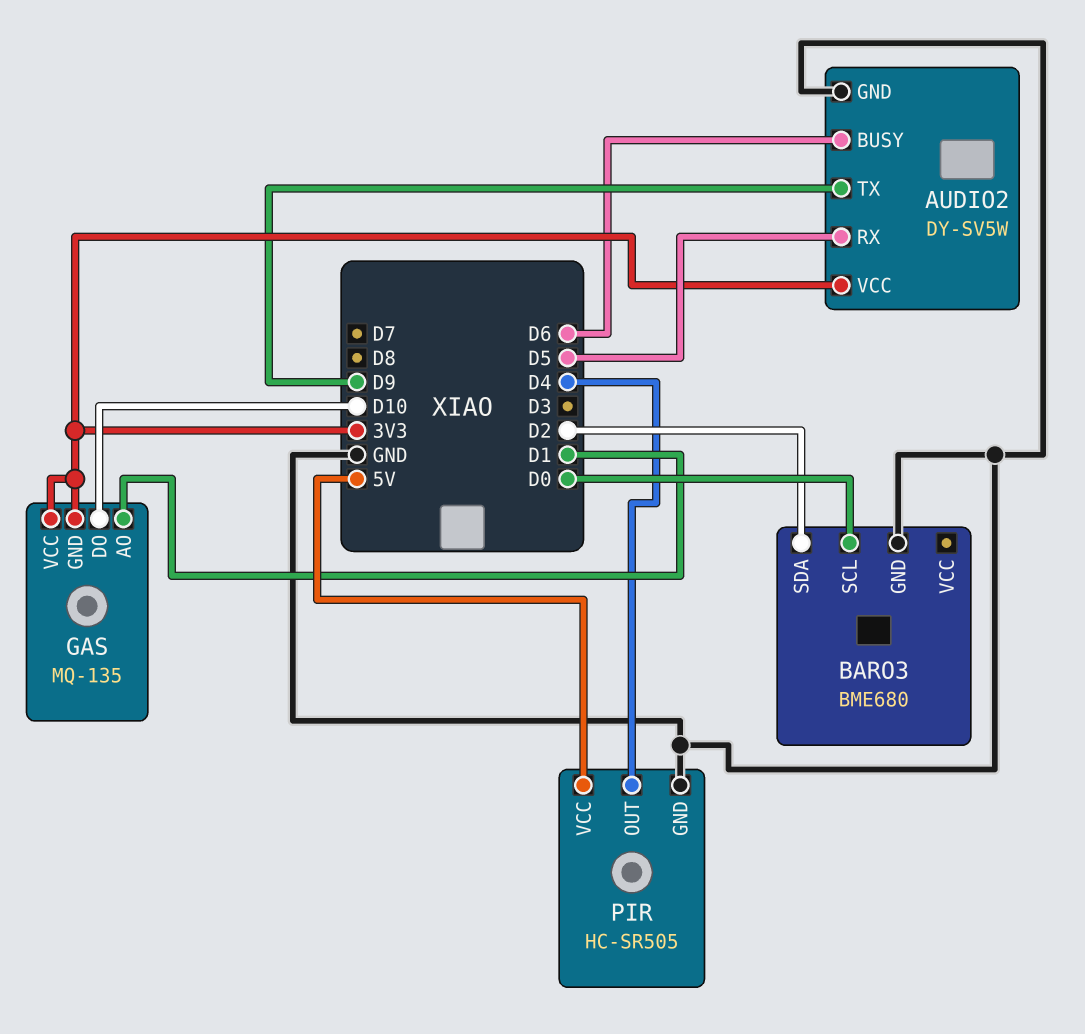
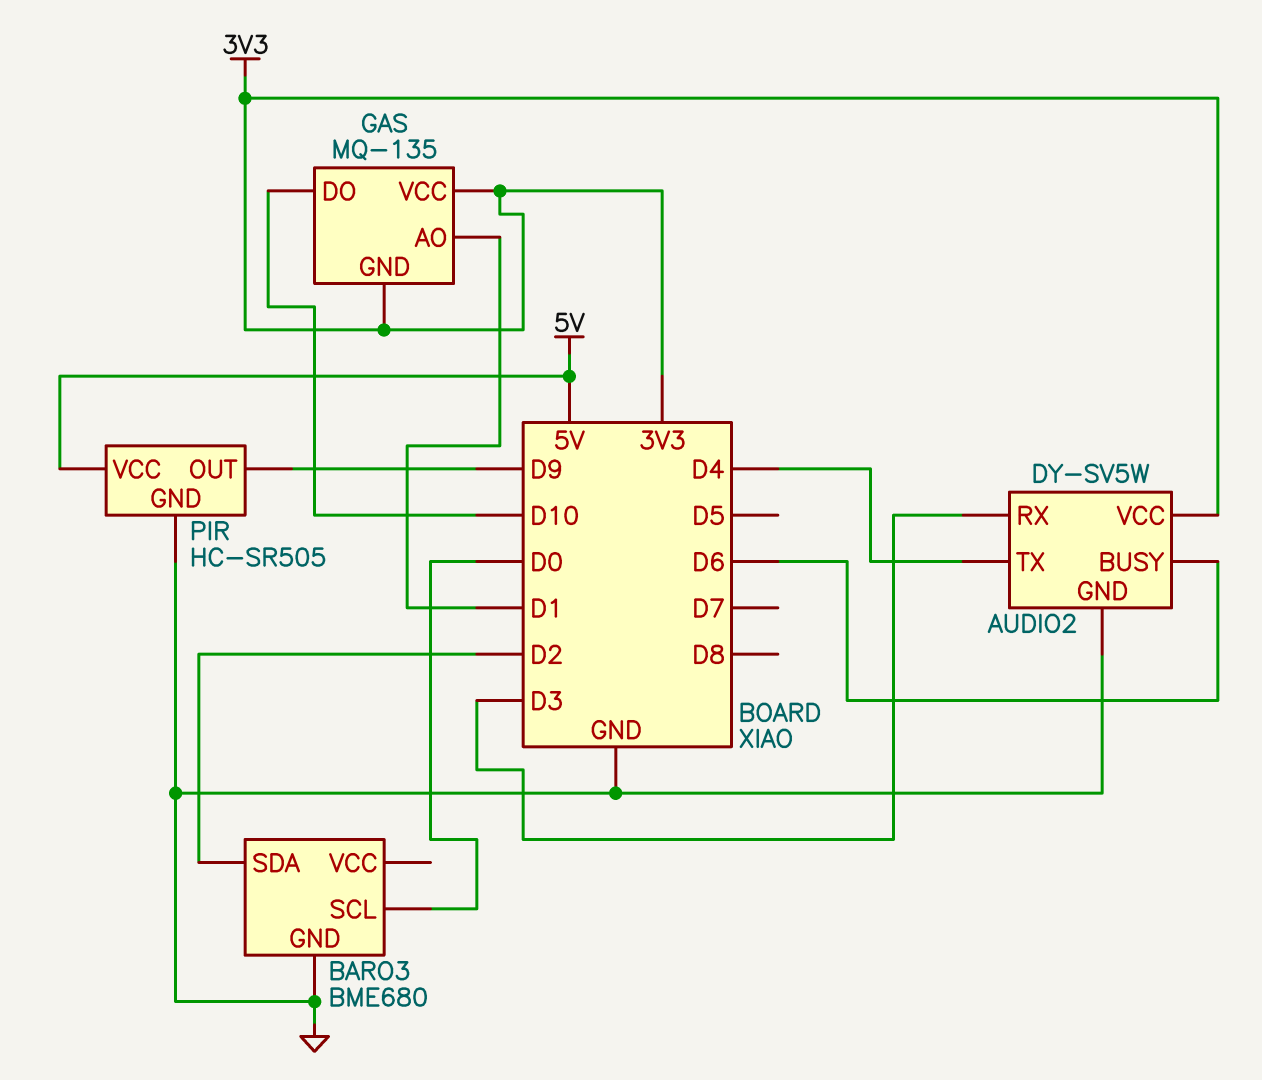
AUDIO2 pin RX: D5 -> D3
AUDIO2 pin TX: D9 -> D4
PIR pin OUT: D4 -> D9

